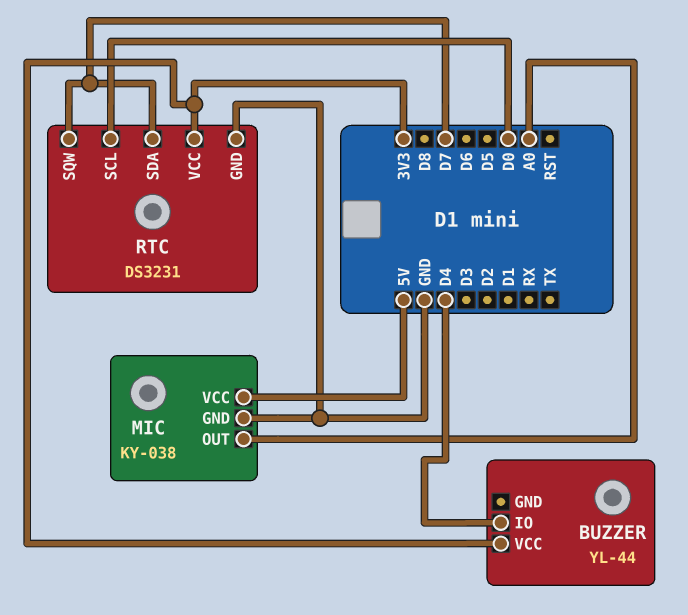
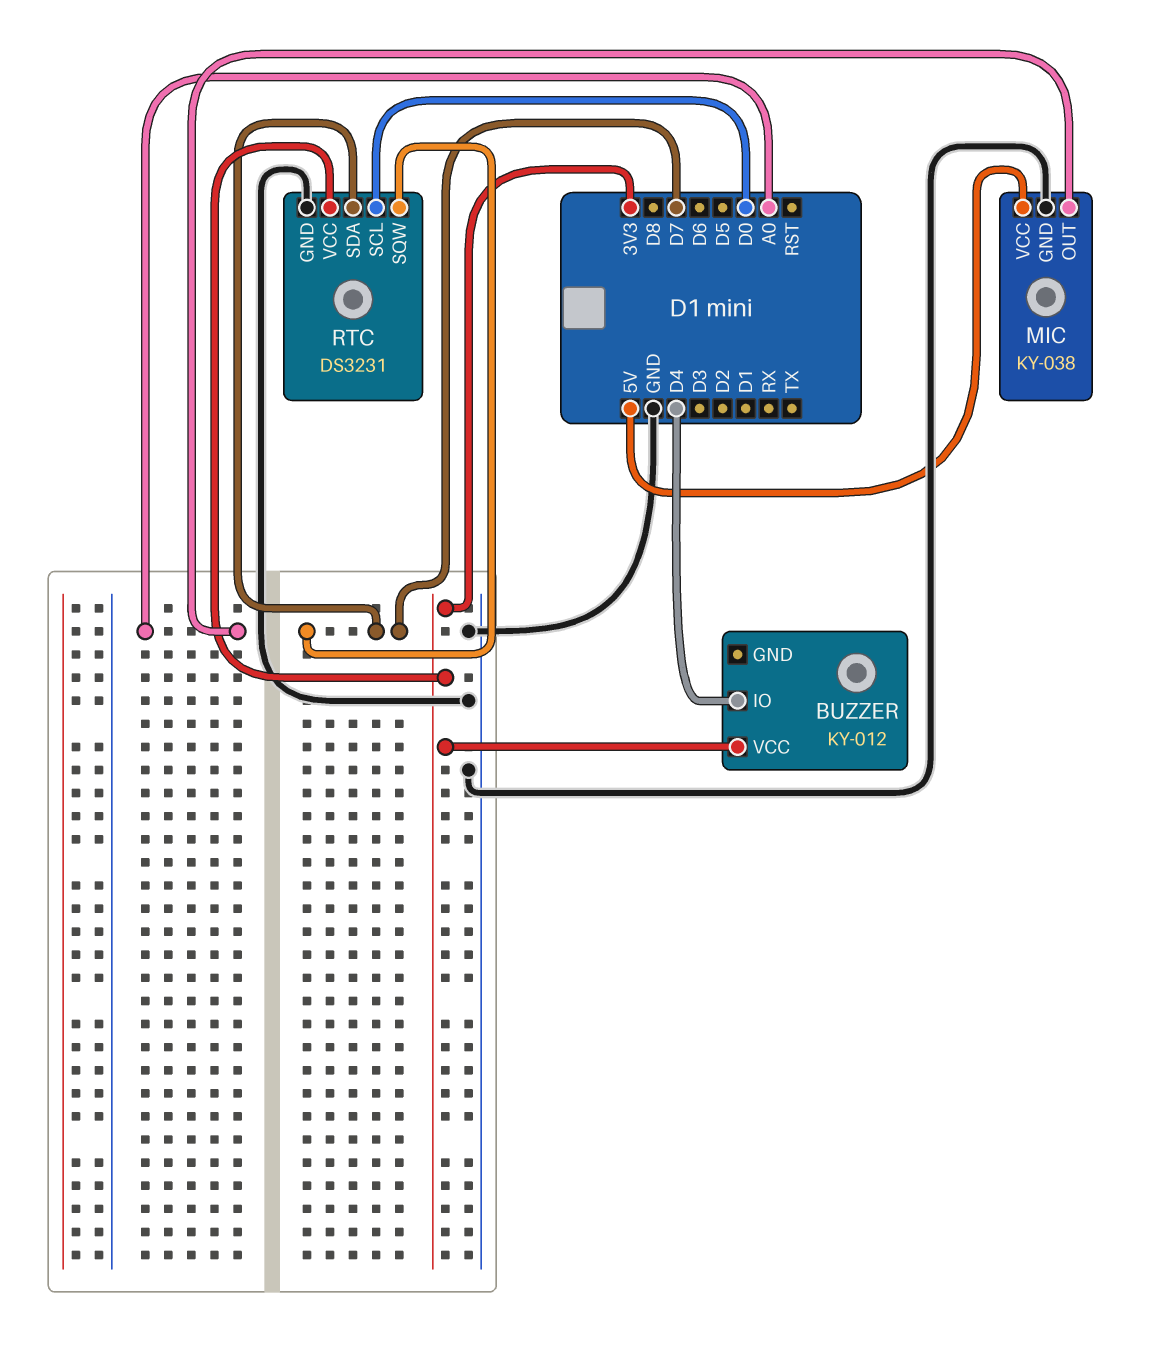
BUZZER: YL-44 -> KY-012

